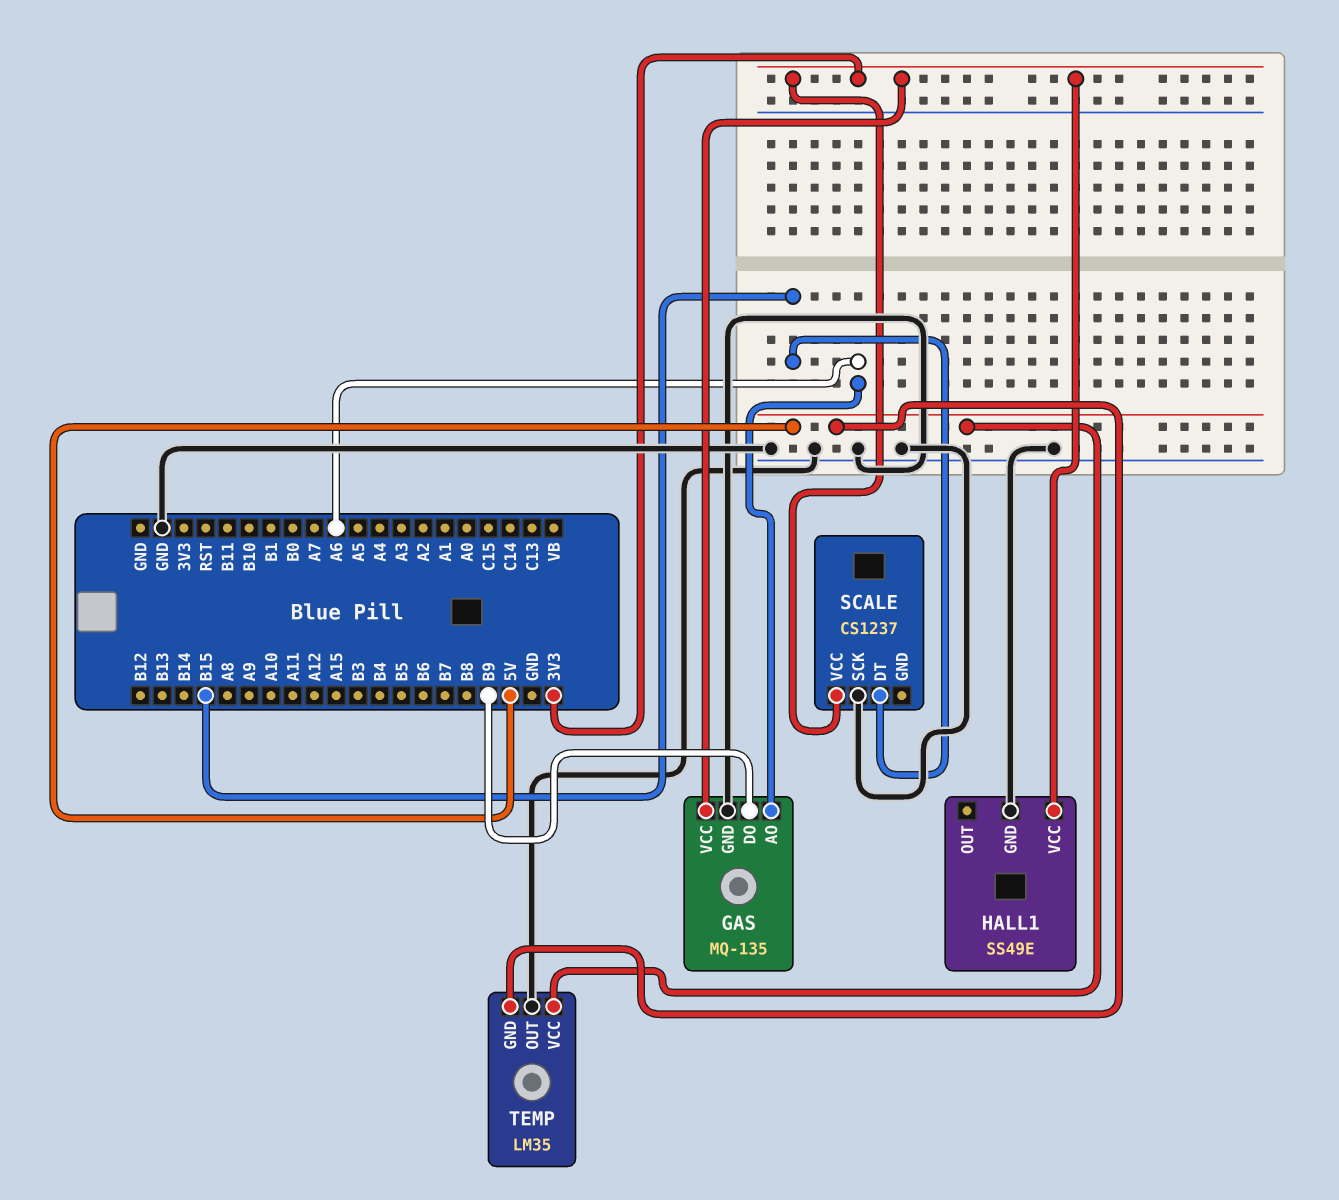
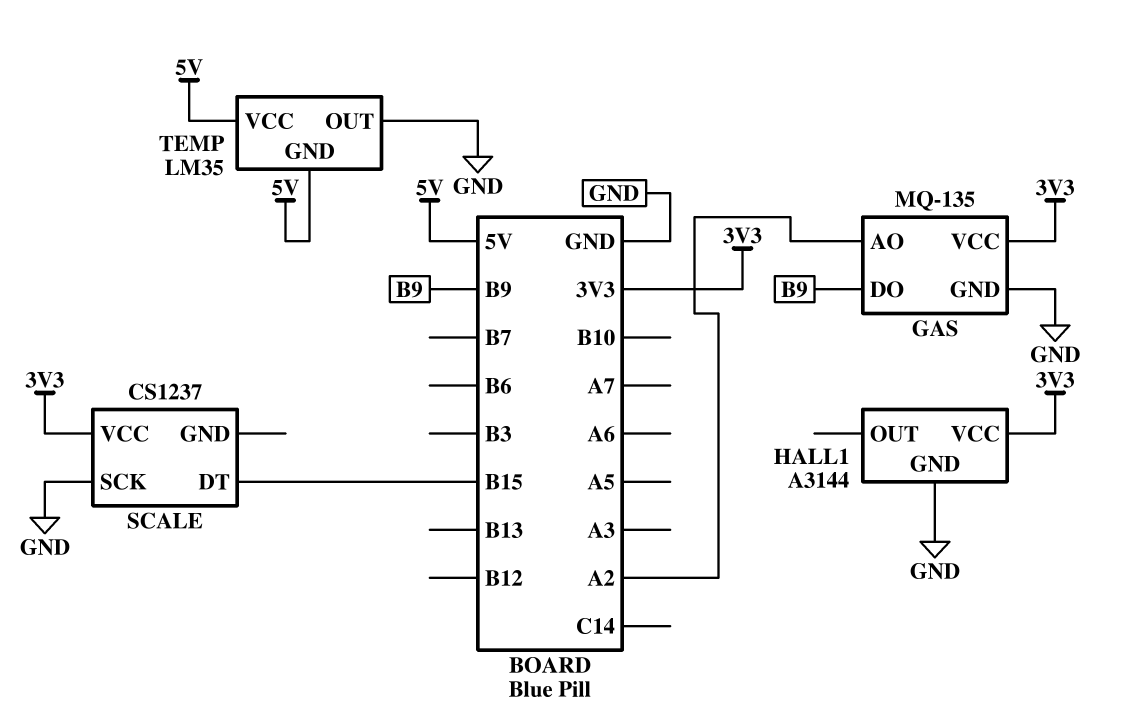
GAS pin AO: A6 -> A2
HALL1: SS49E -> A3144

